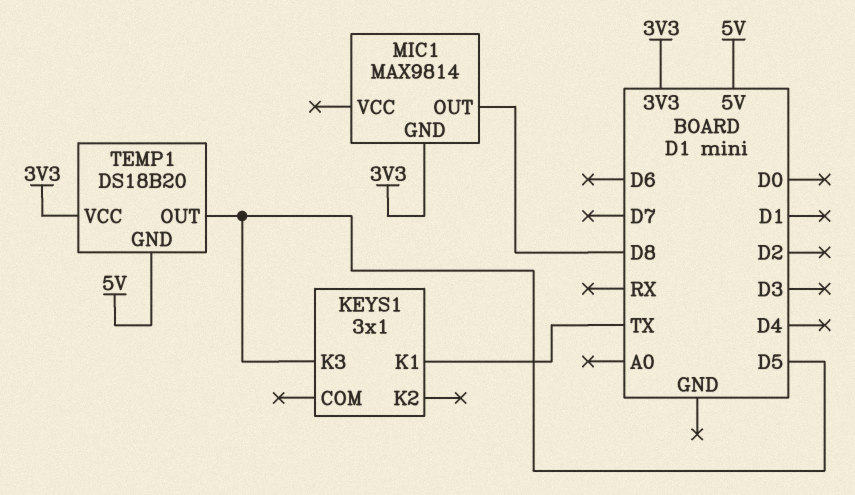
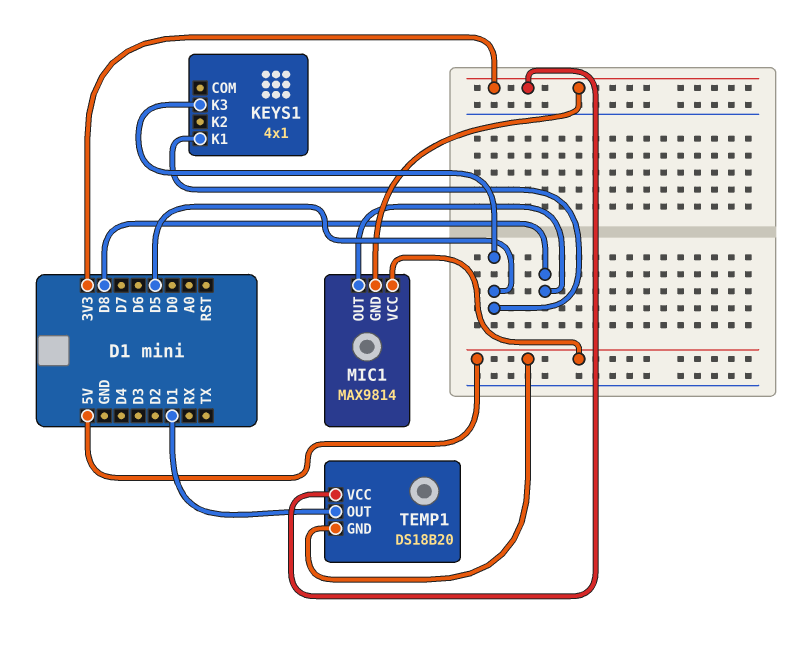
KEYS1: 3x1 -> 4x1
KEYS1 pin K1: TX -> D5
MIC1 pin VCC: none -> 5V
TEMP1 pin OUT: D5 -> D1

